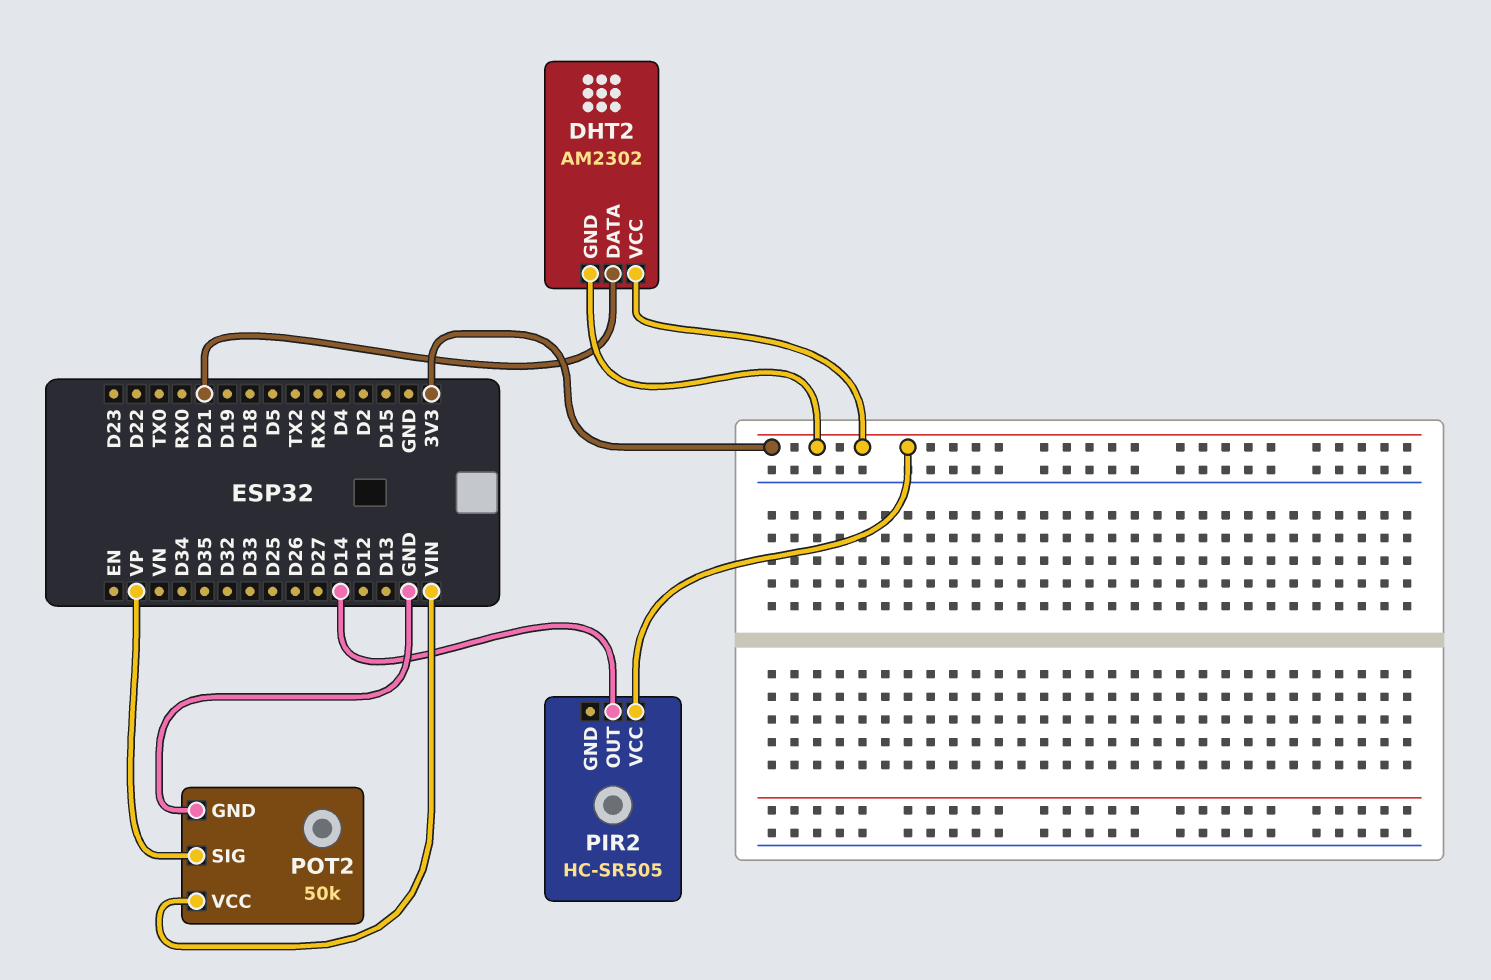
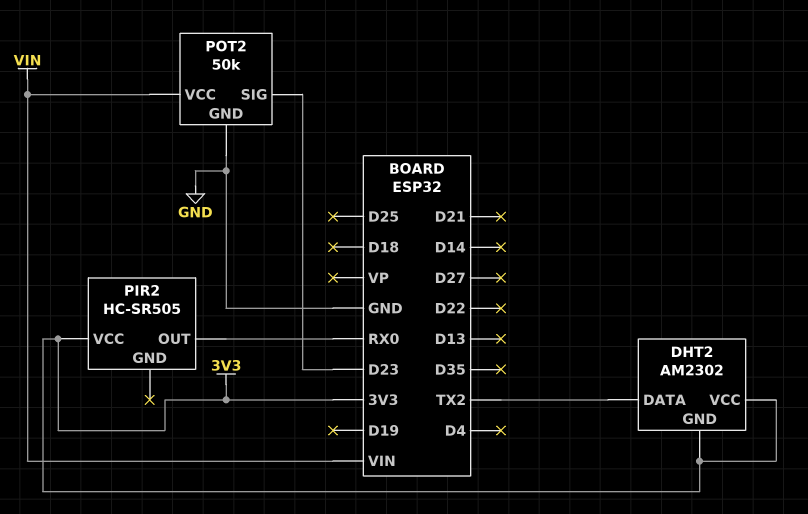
DHT2 pin DATA: D21 -> TX2
PIR2 pin OUT: D14 -> RX0
POT2 pin SIG: VP -> D23

